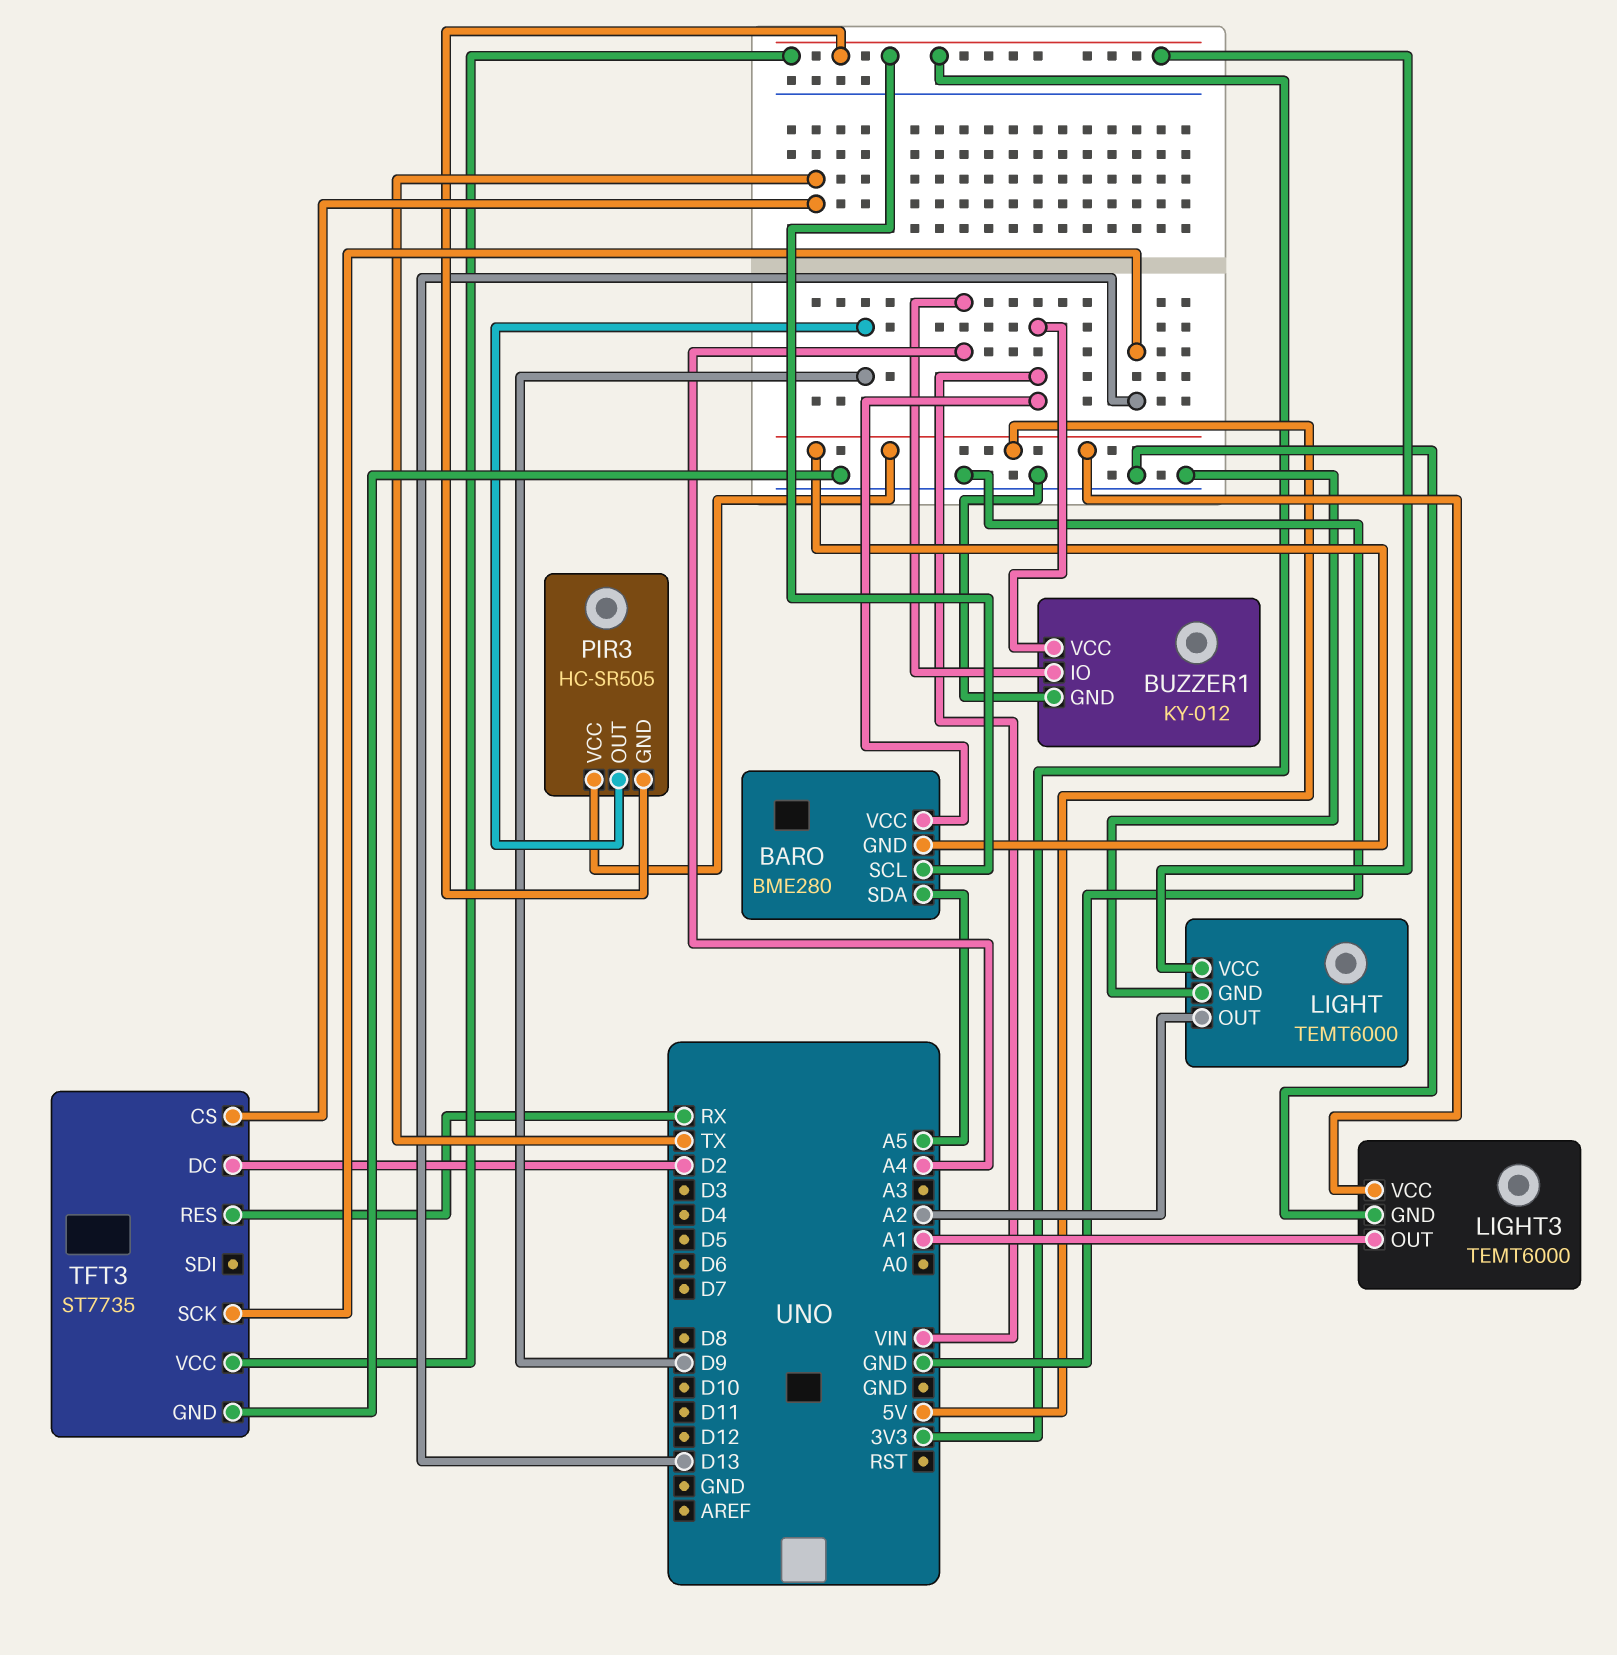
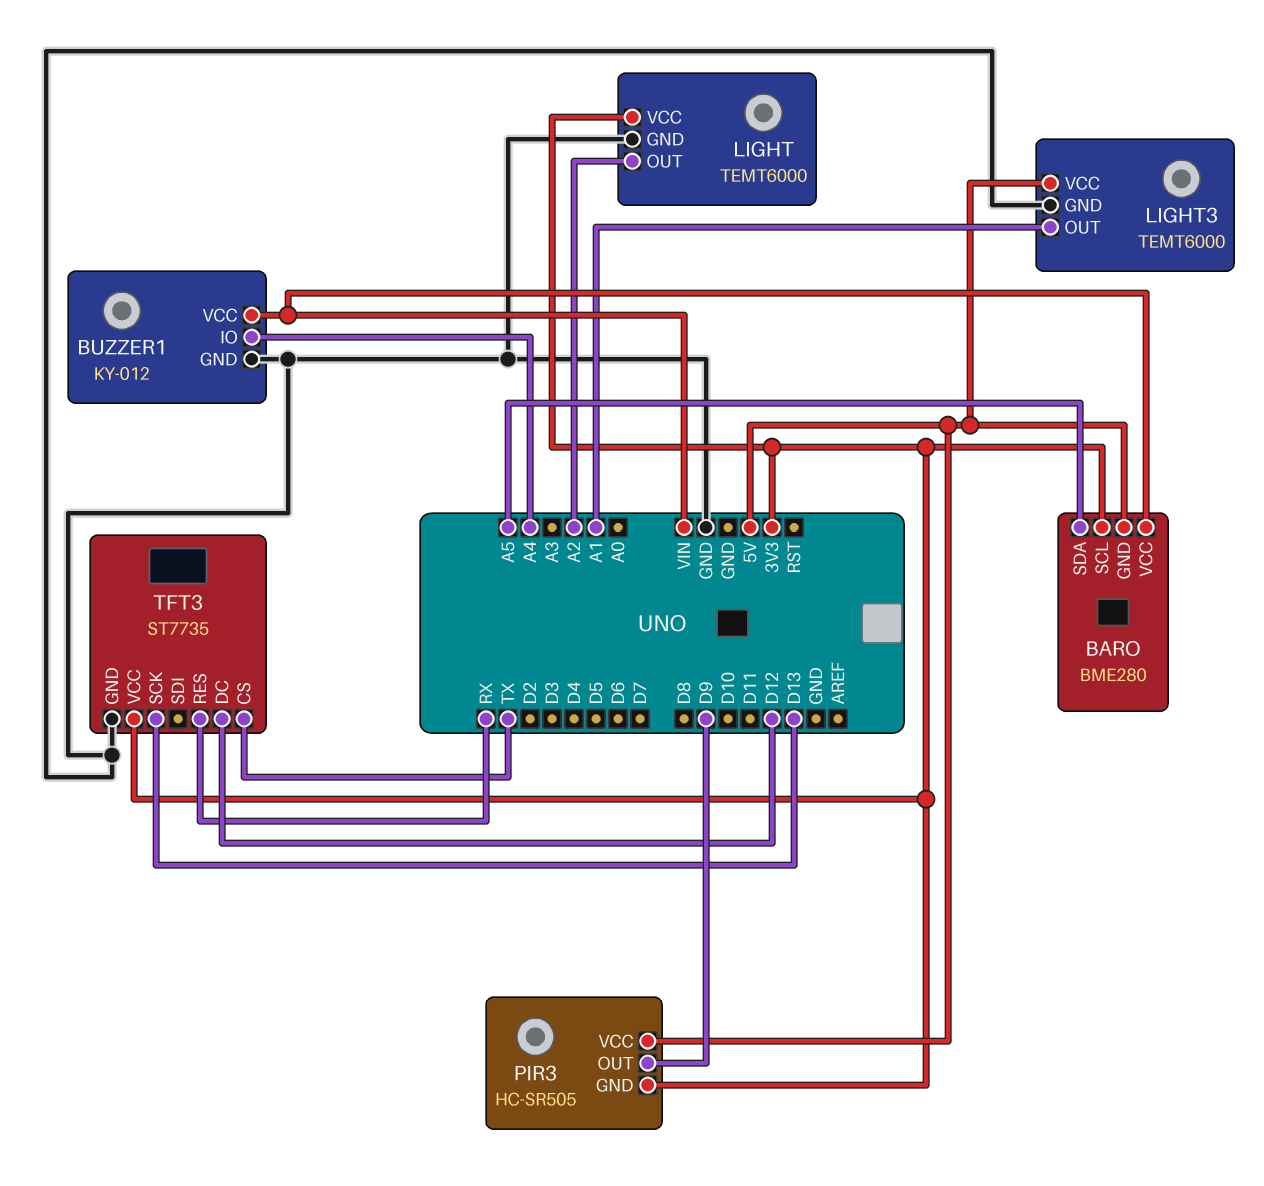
TFT3 pin DC: D2 -> D12

